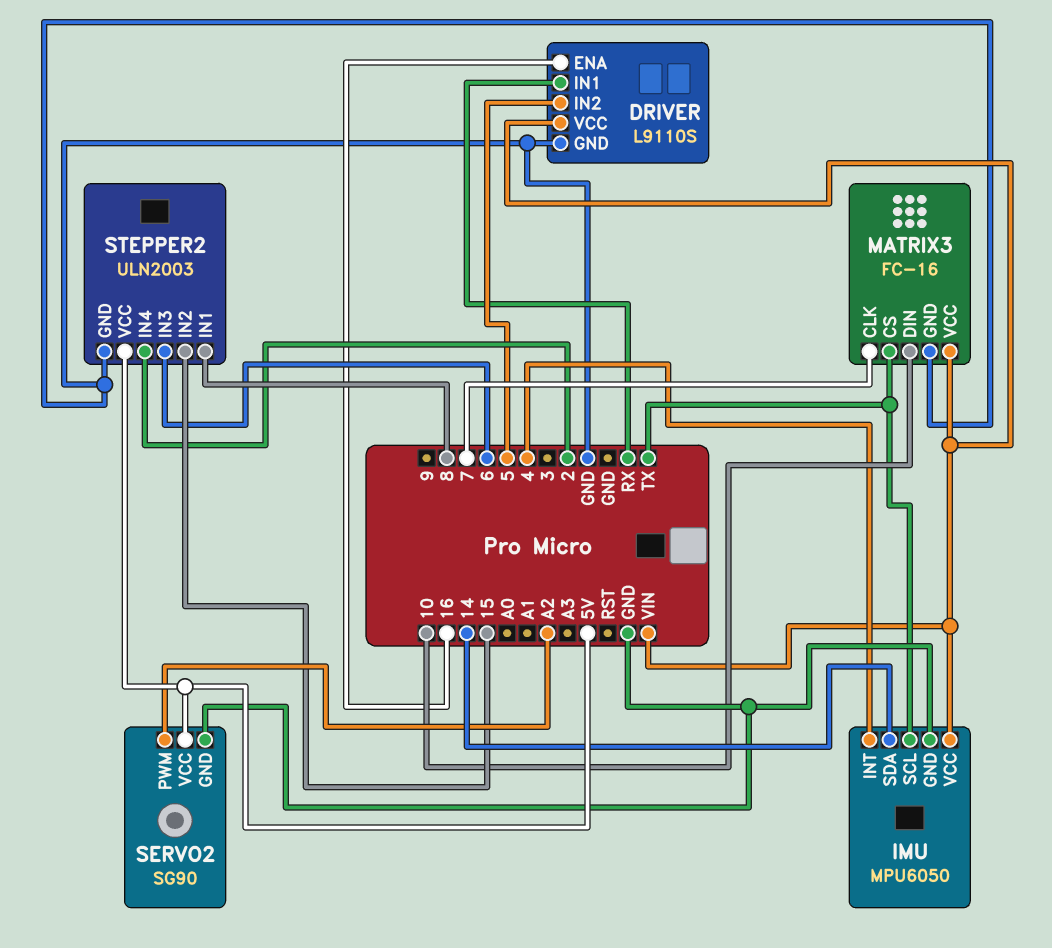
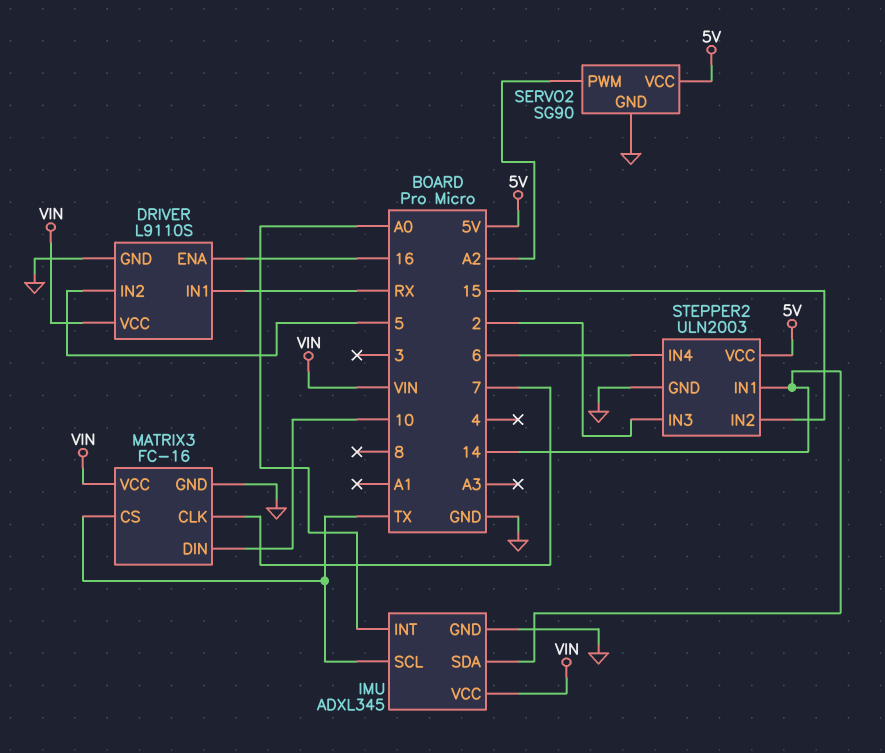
IMU: MPU6050 -> ADXL345
IMU pin INT: 4 -> A0
STEPPER2 pin IN1: 8 -> 14
STEPPER2 pin IN3: 6 -> 2
STEPPER2 pin IN4: 2 -> 6

